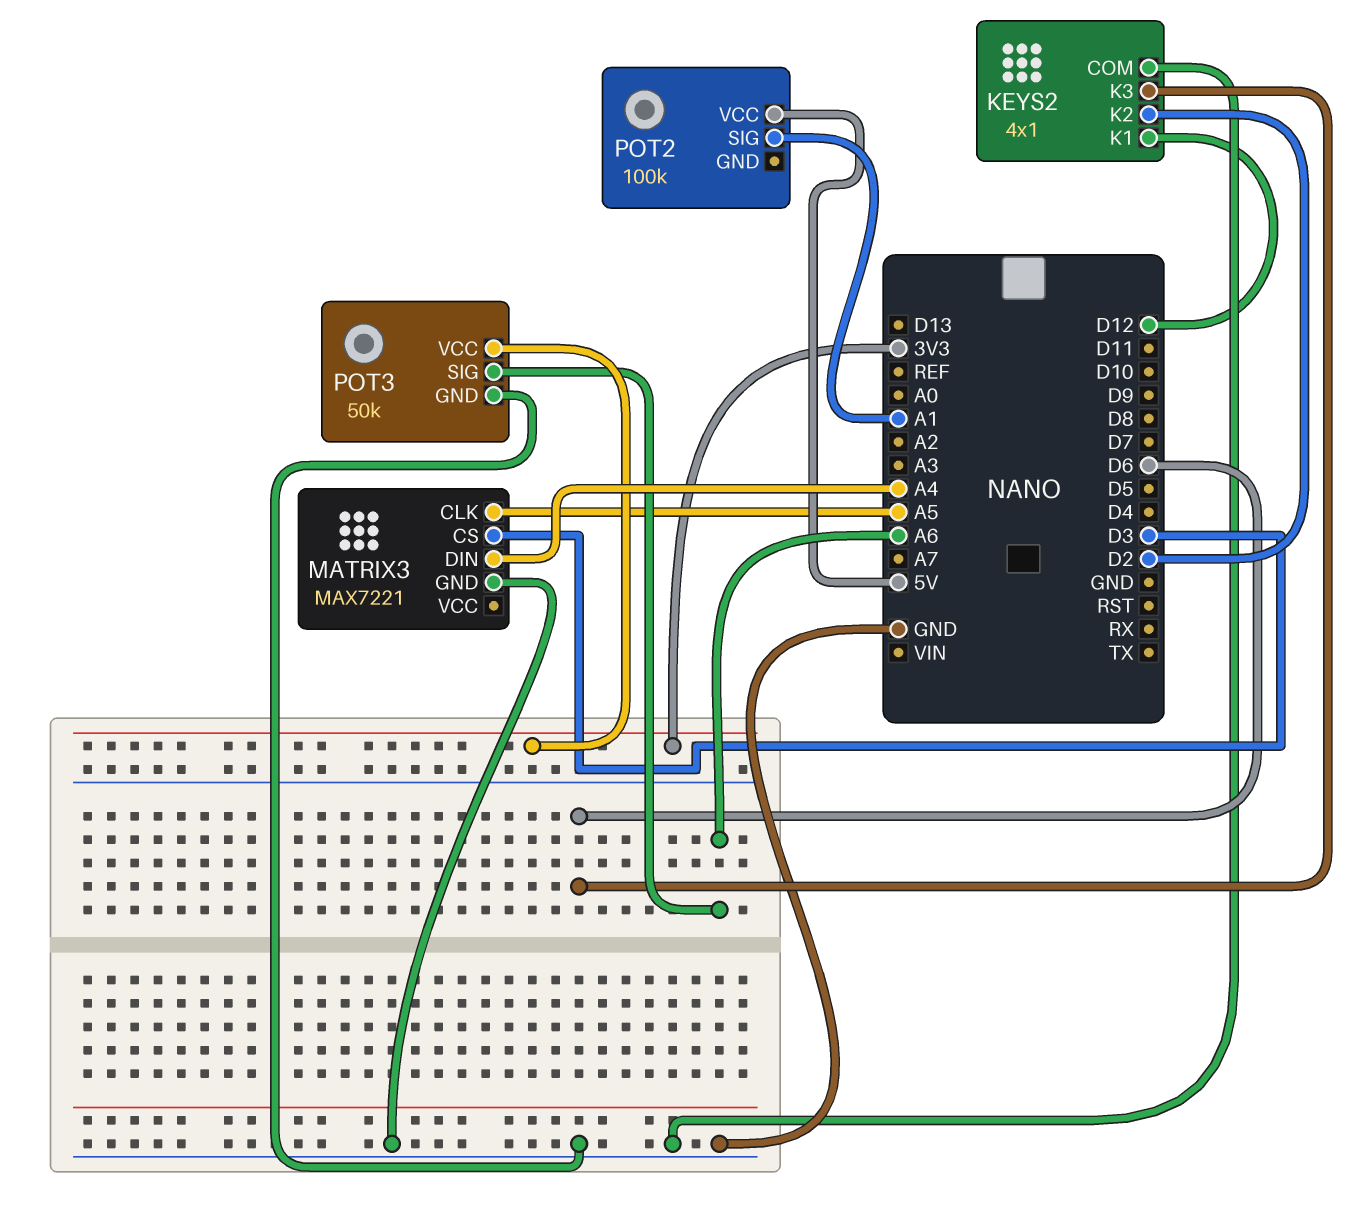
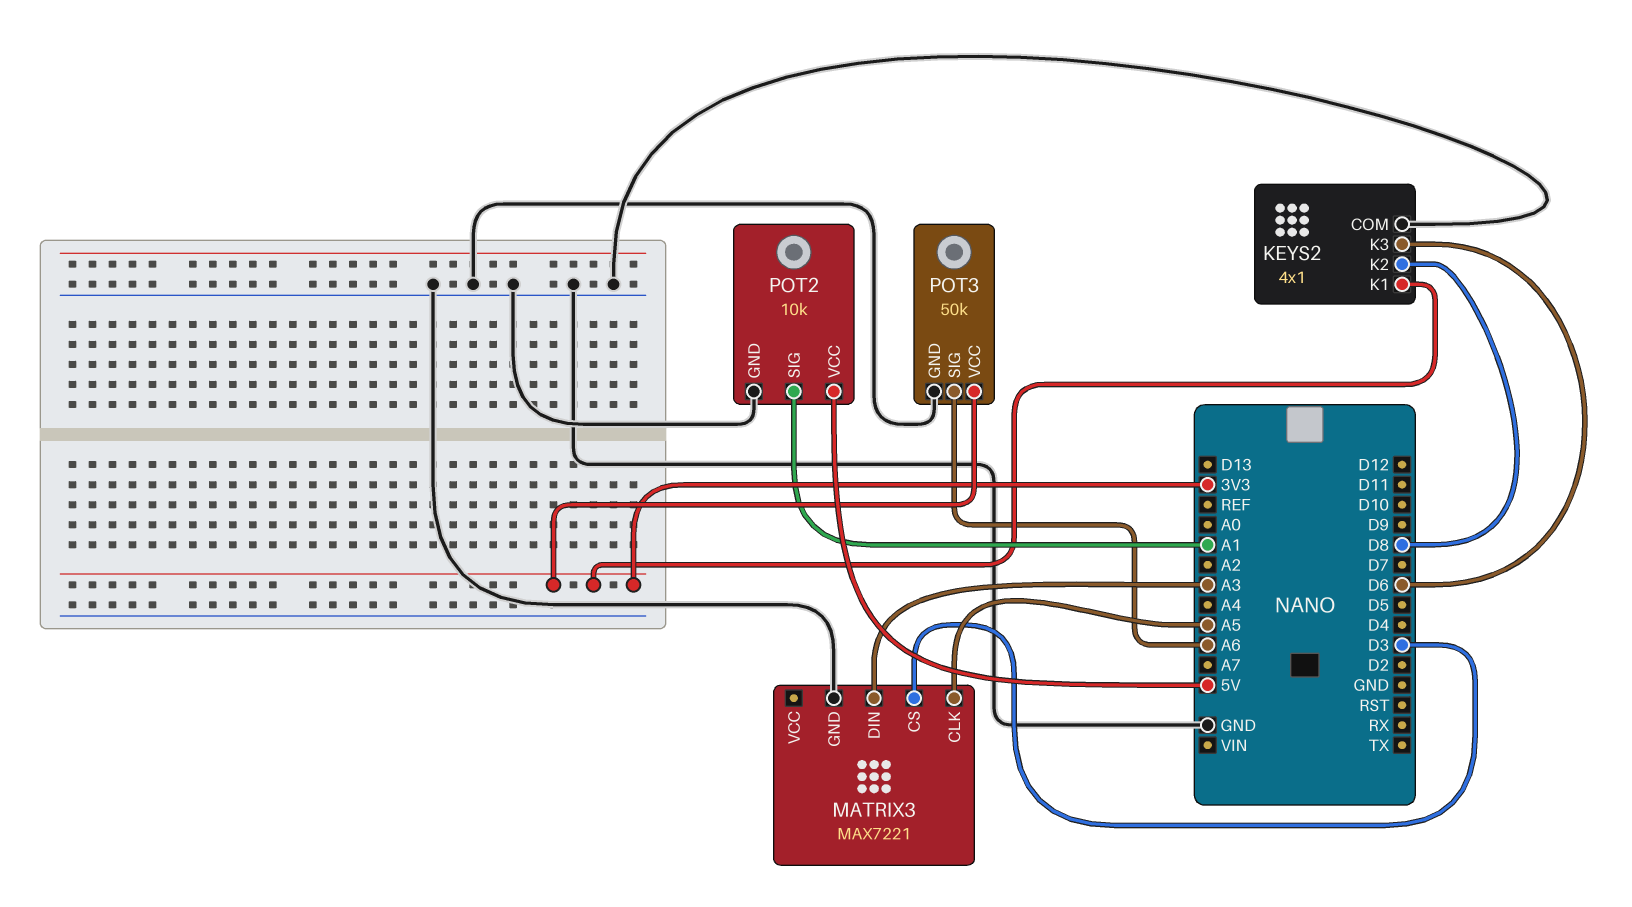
KEYS2 pin K1: D12 -> 3V3
KEYS2 pin K2: D2 -> D8
MATRIX3 pin DIN: A4 -> A3
POT2: 100k -> 10k
POT2 pin GND: none -> GND

